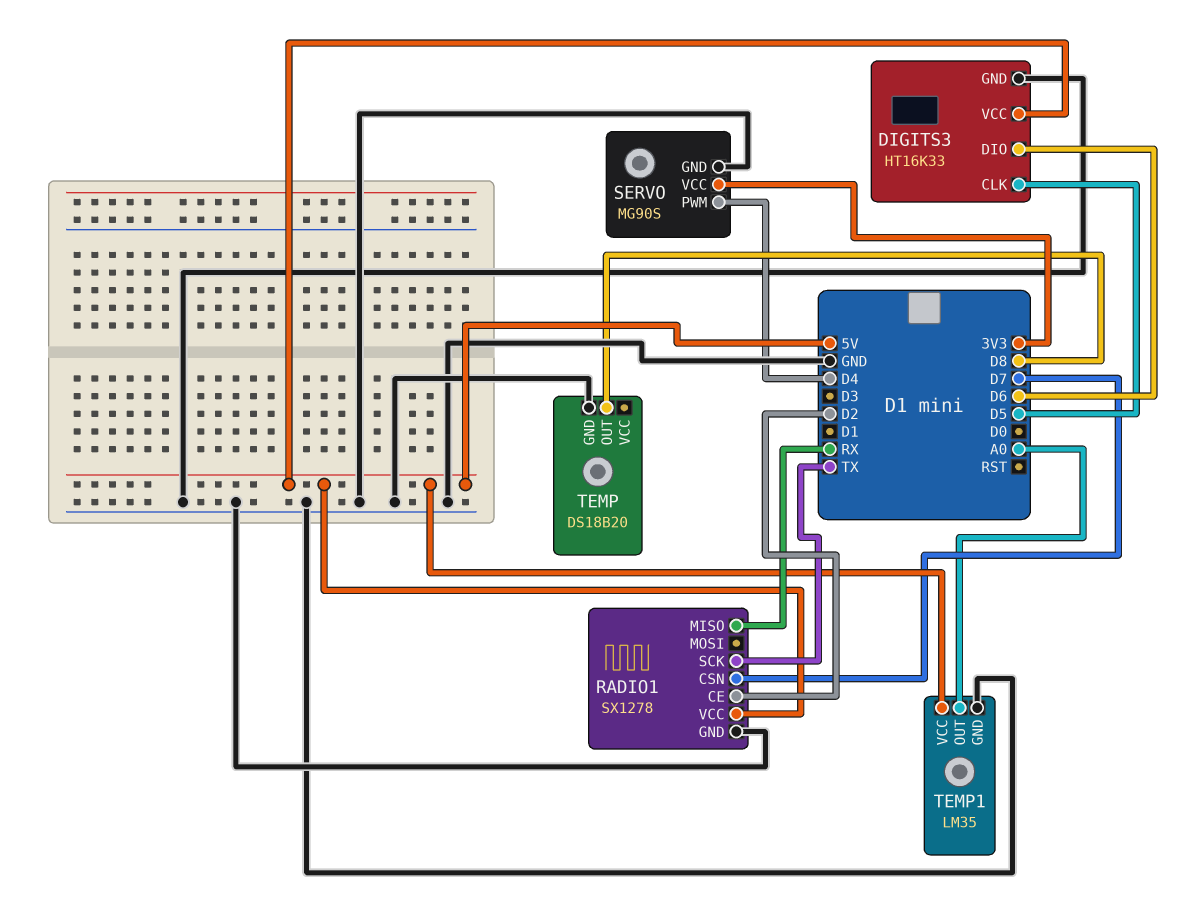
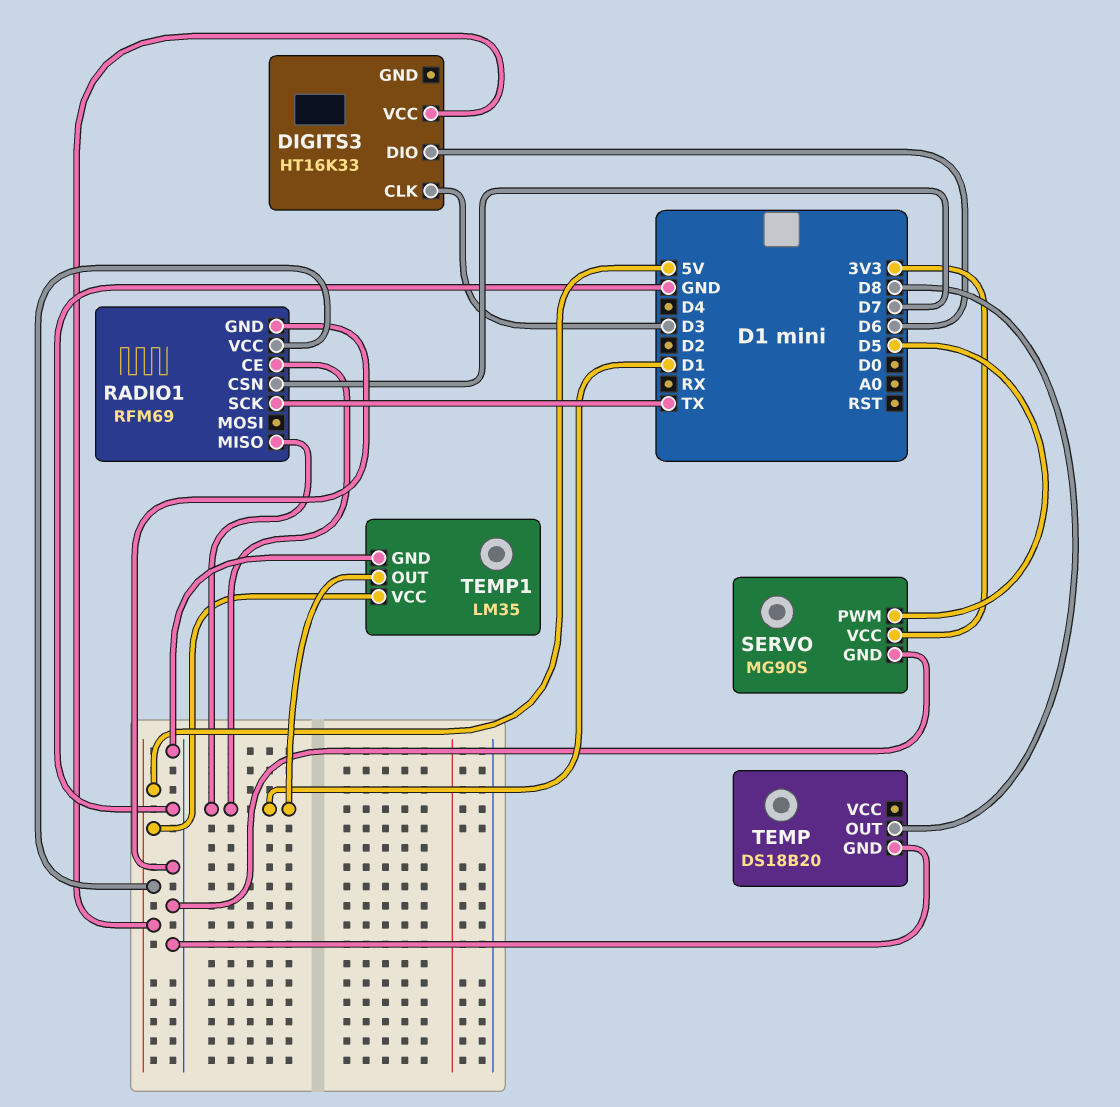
DIGITS3 pin CLK: D5 -> D3
DIGITS3 pin GND: GND -> none
RADIO1: SX1278 -> RFM69
RADIO1 pin CE: D2 -> D1
RADIO1 pin MISO: RX -> D1
SERVO pin PWM: D4 -> D5
TEMP1 pin OUT: A0 -> D1

